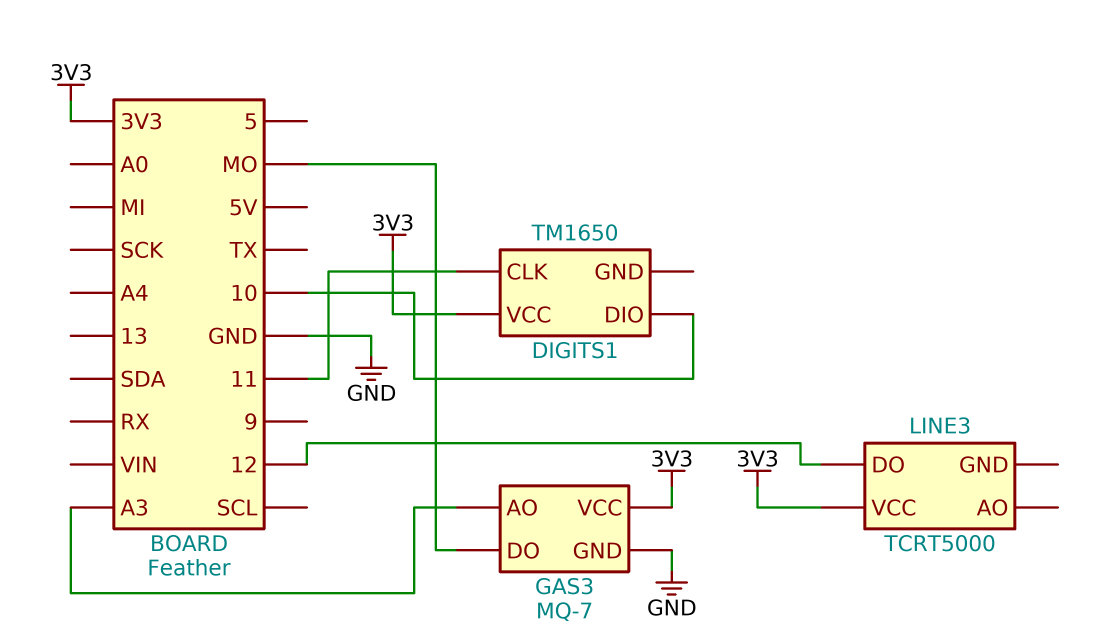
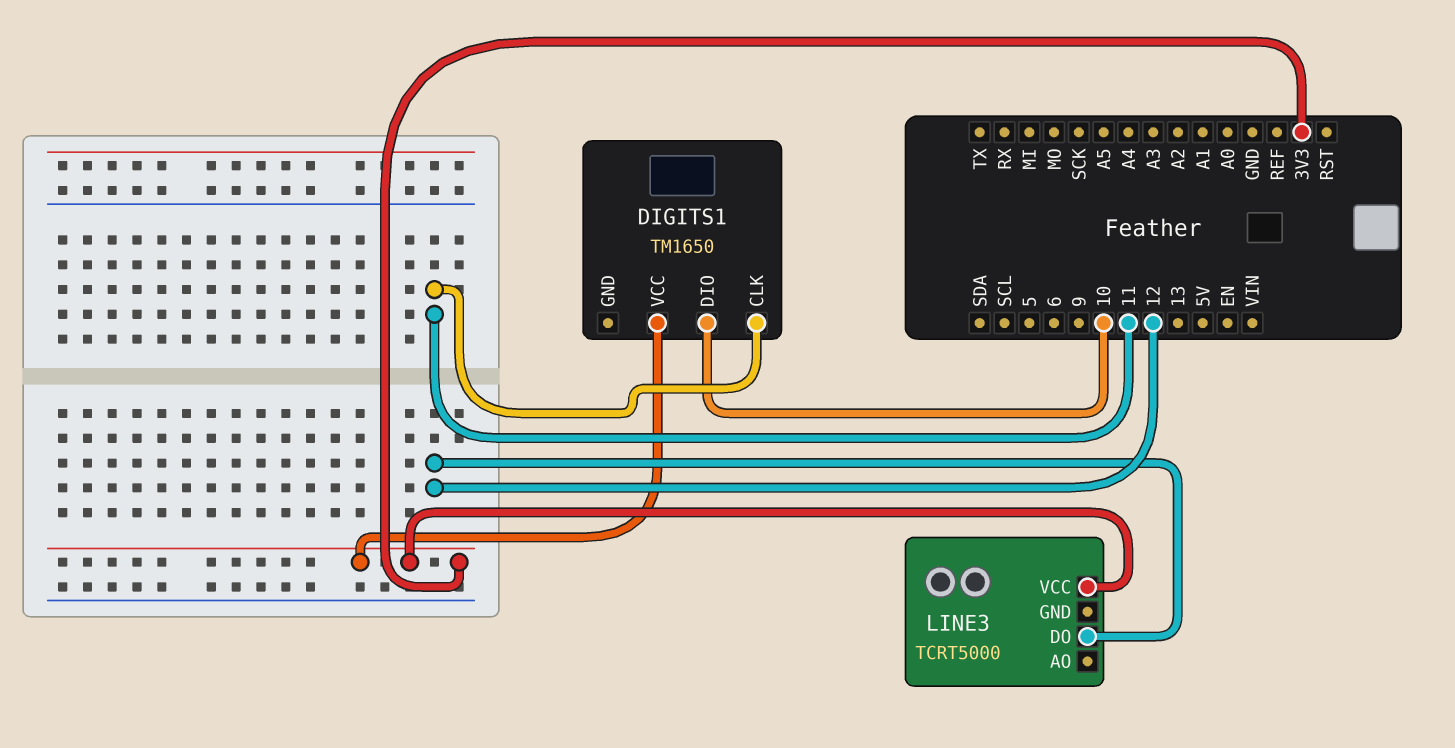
GAS3: MQ-7 -> none
GAS3 pin AO: A3 -> none
GAS3 pin DO: MO -> none
GAS3 pin GND: GND -> none
GAS3 pin VCC: 3V3 -> none

